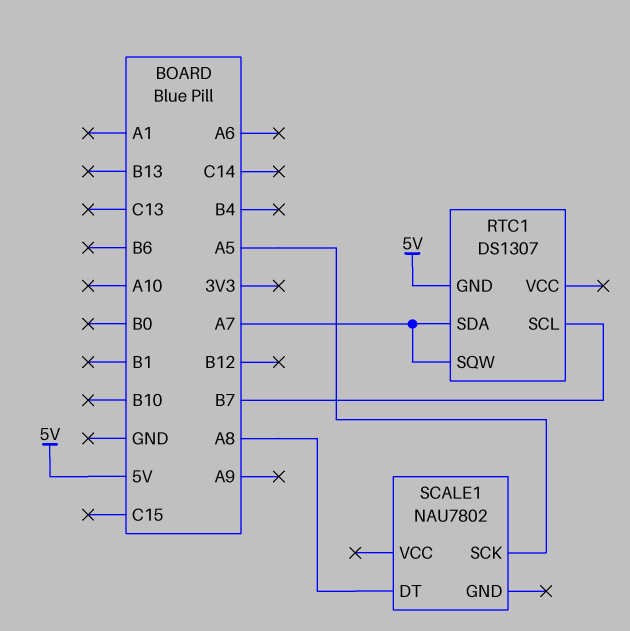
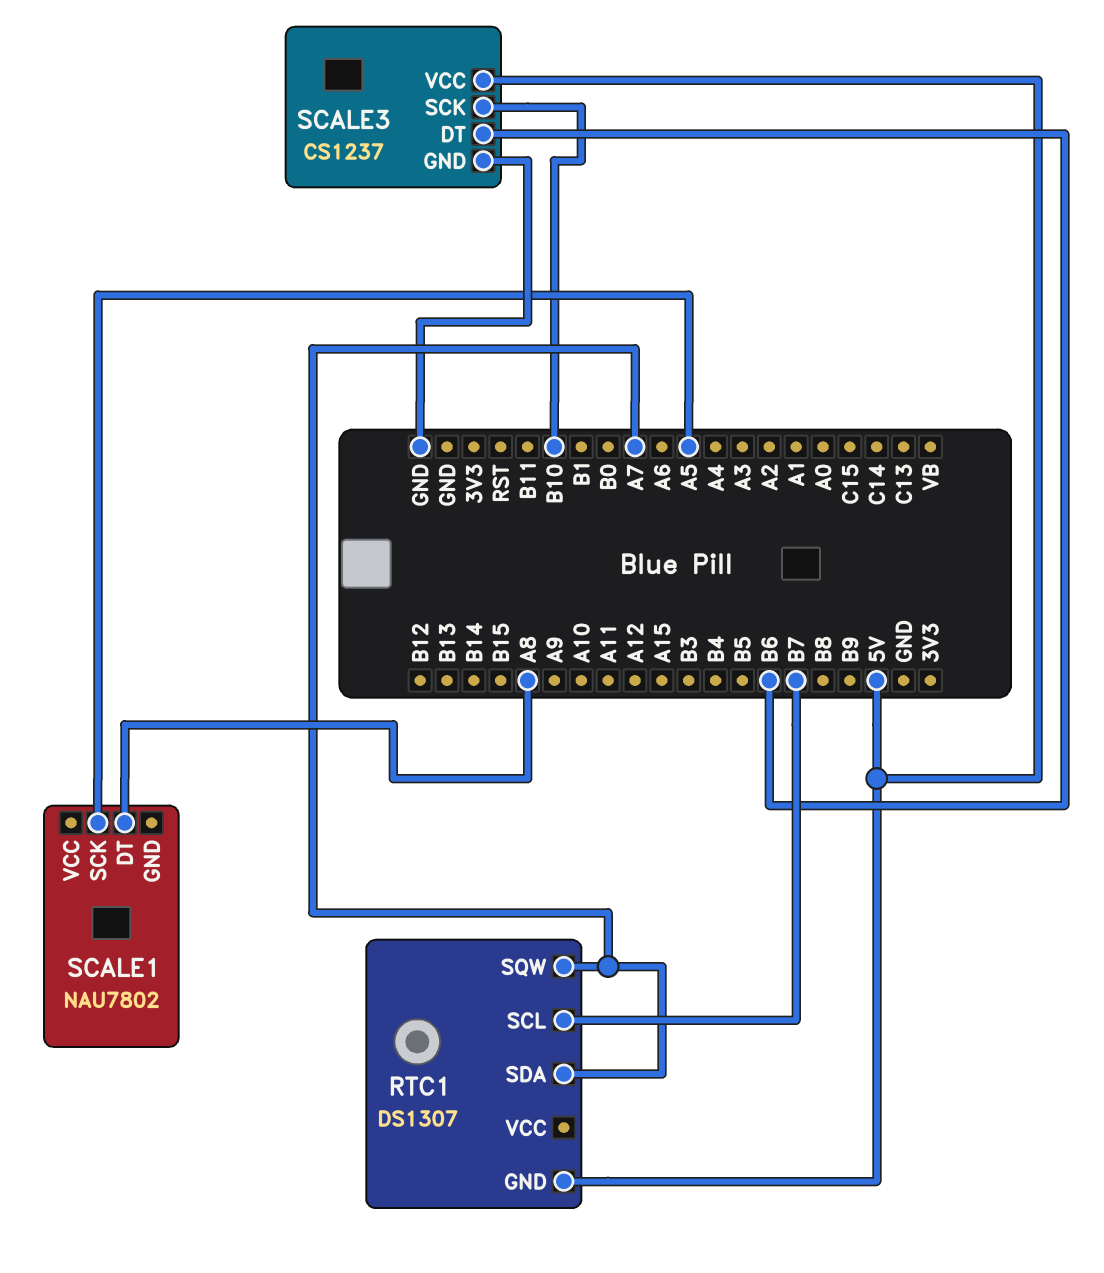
SCALE3: none -> CS1237
SCALE3 pin DT: none -> B6
SCALE3 pin GND: none -> GND
SCALE3 pin SCK: none -> B10
SCALE3 pin VCC: none -> 5V

